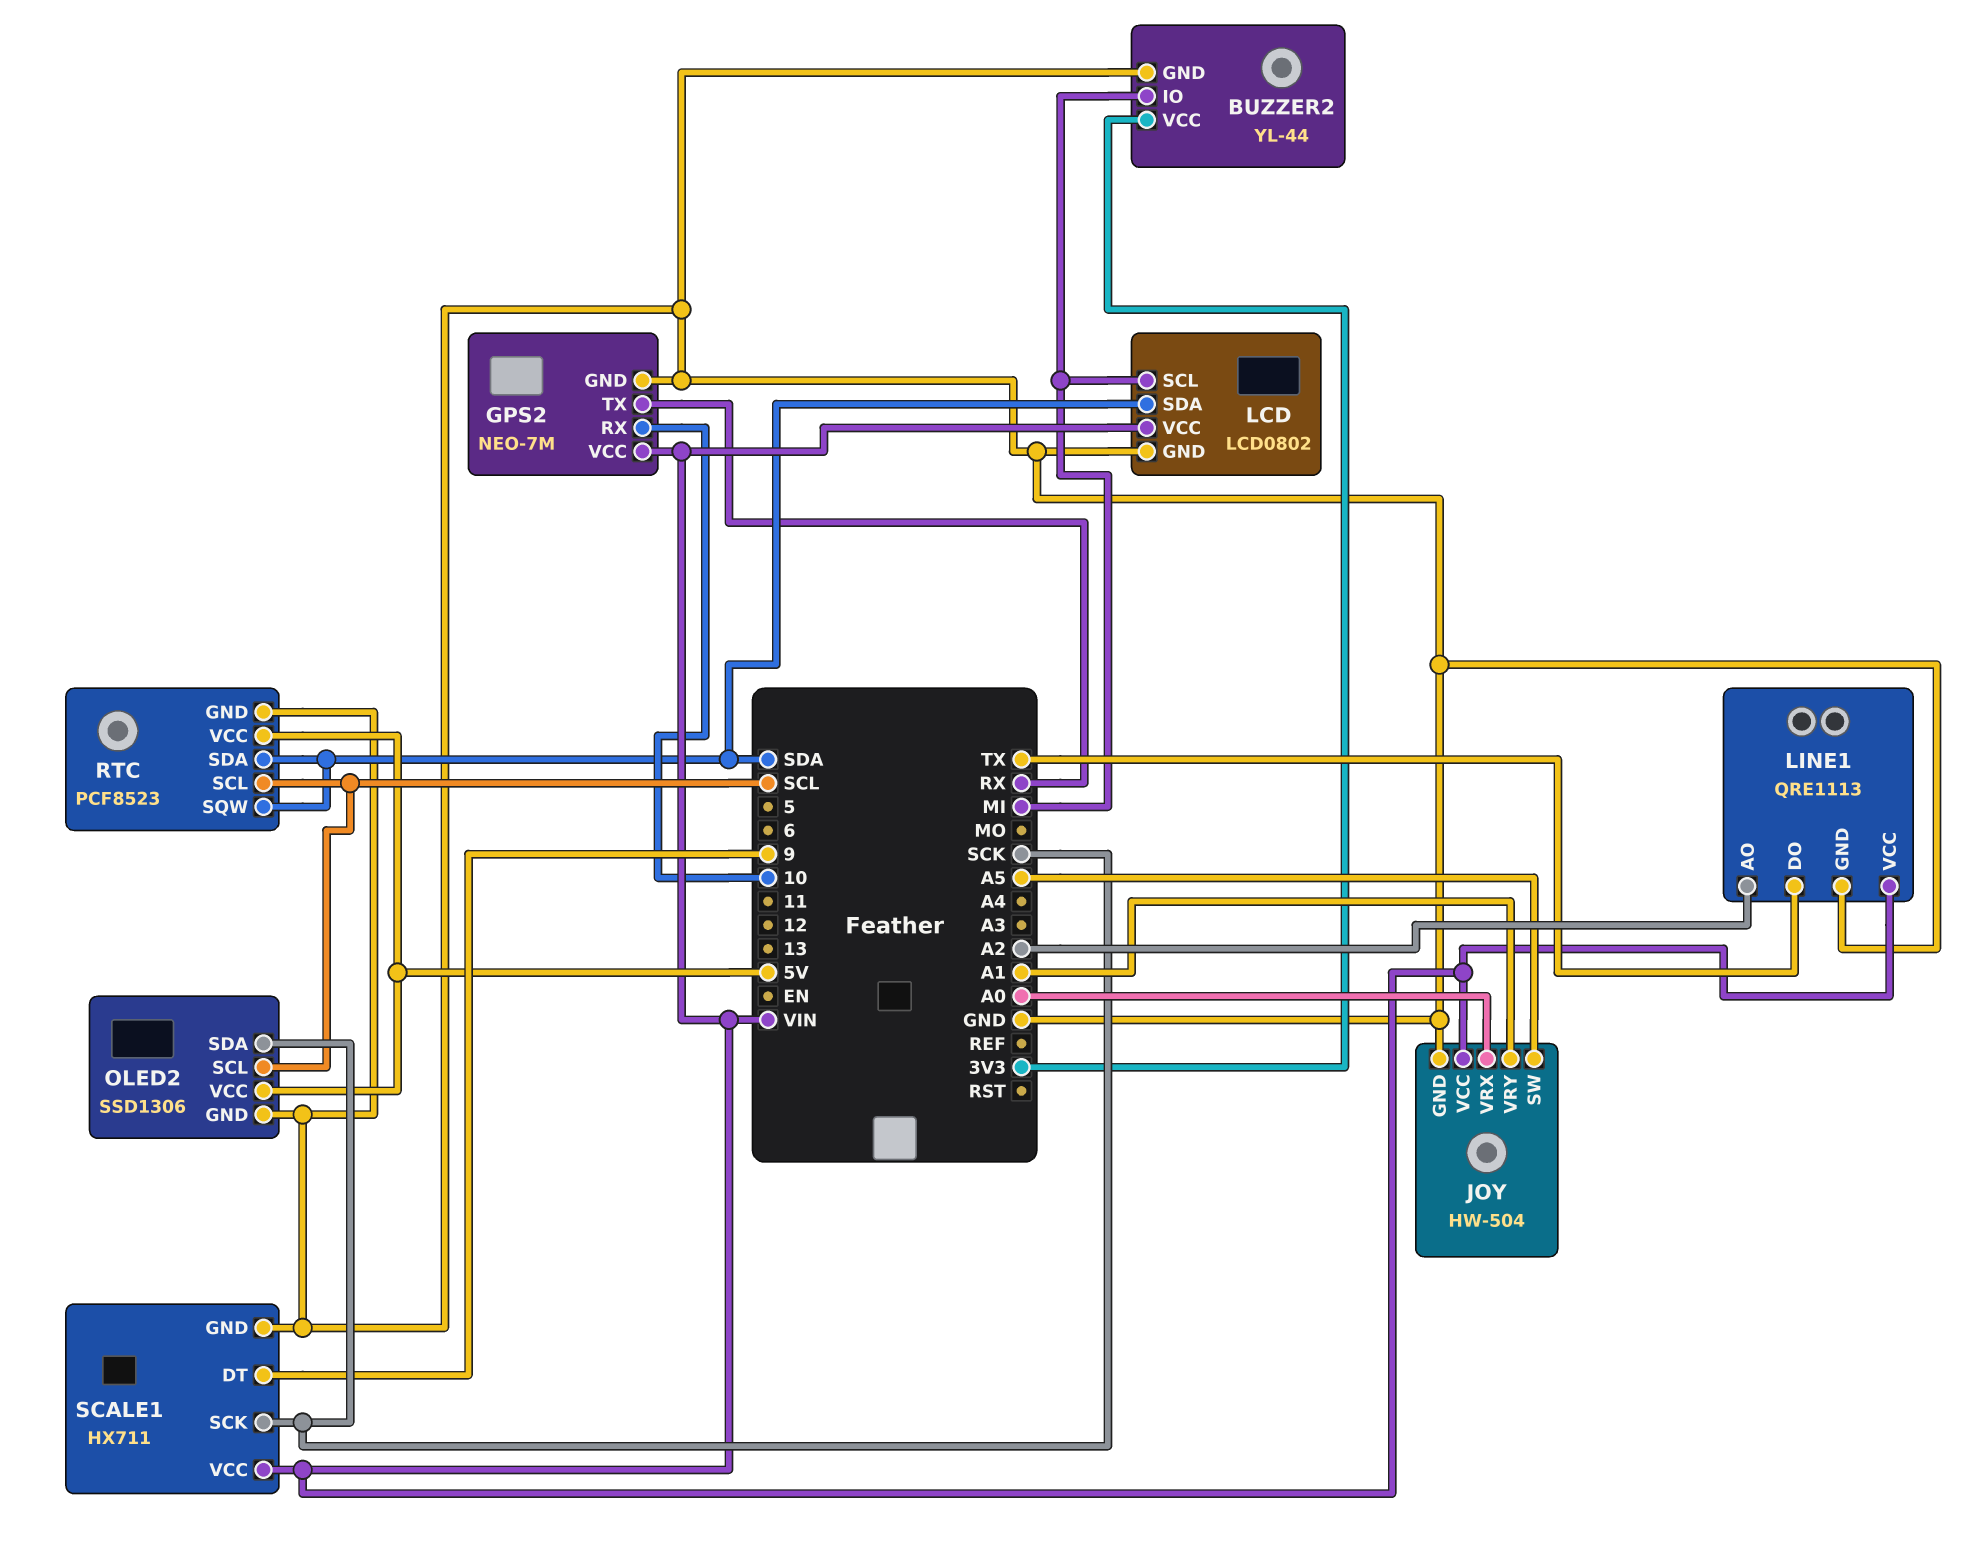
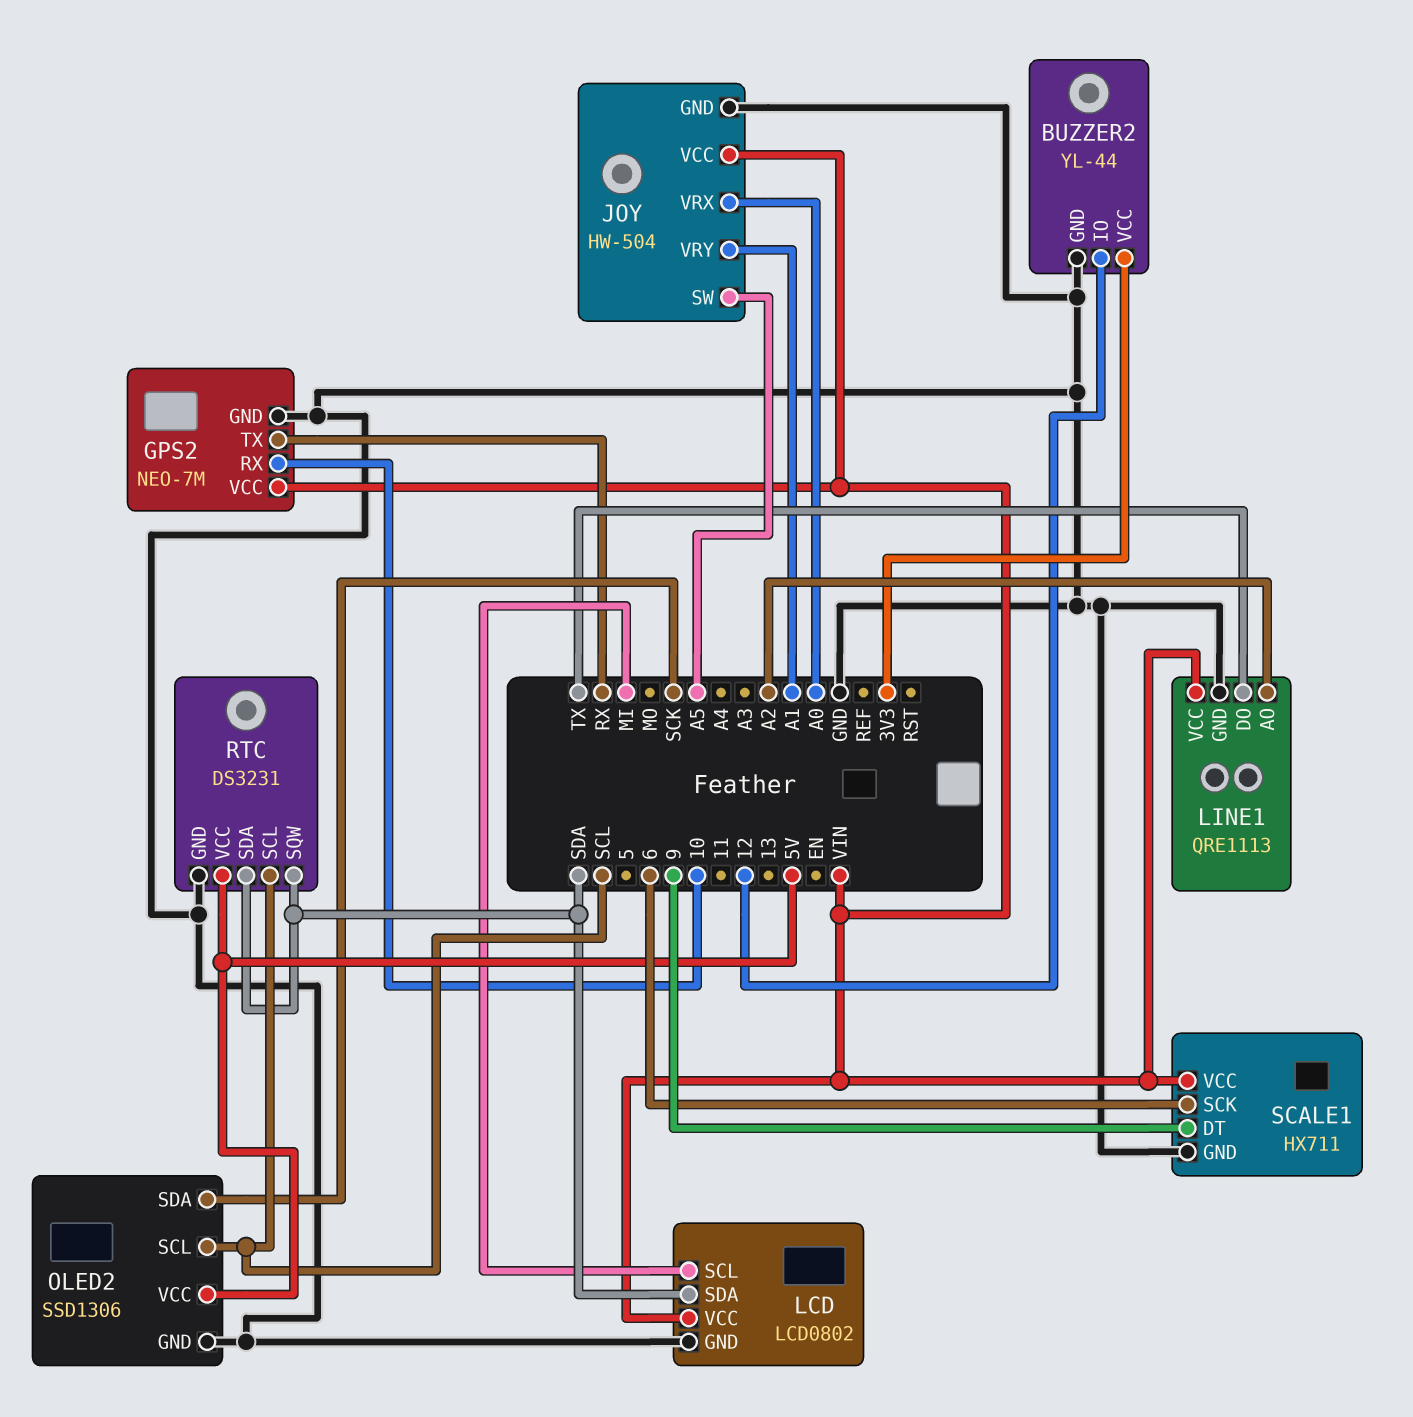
BUZZER2 pin IO: MI -> 12
RTC: PCF8523 -> DS3231
SCALE1 pin SCK: SCK -> 6

